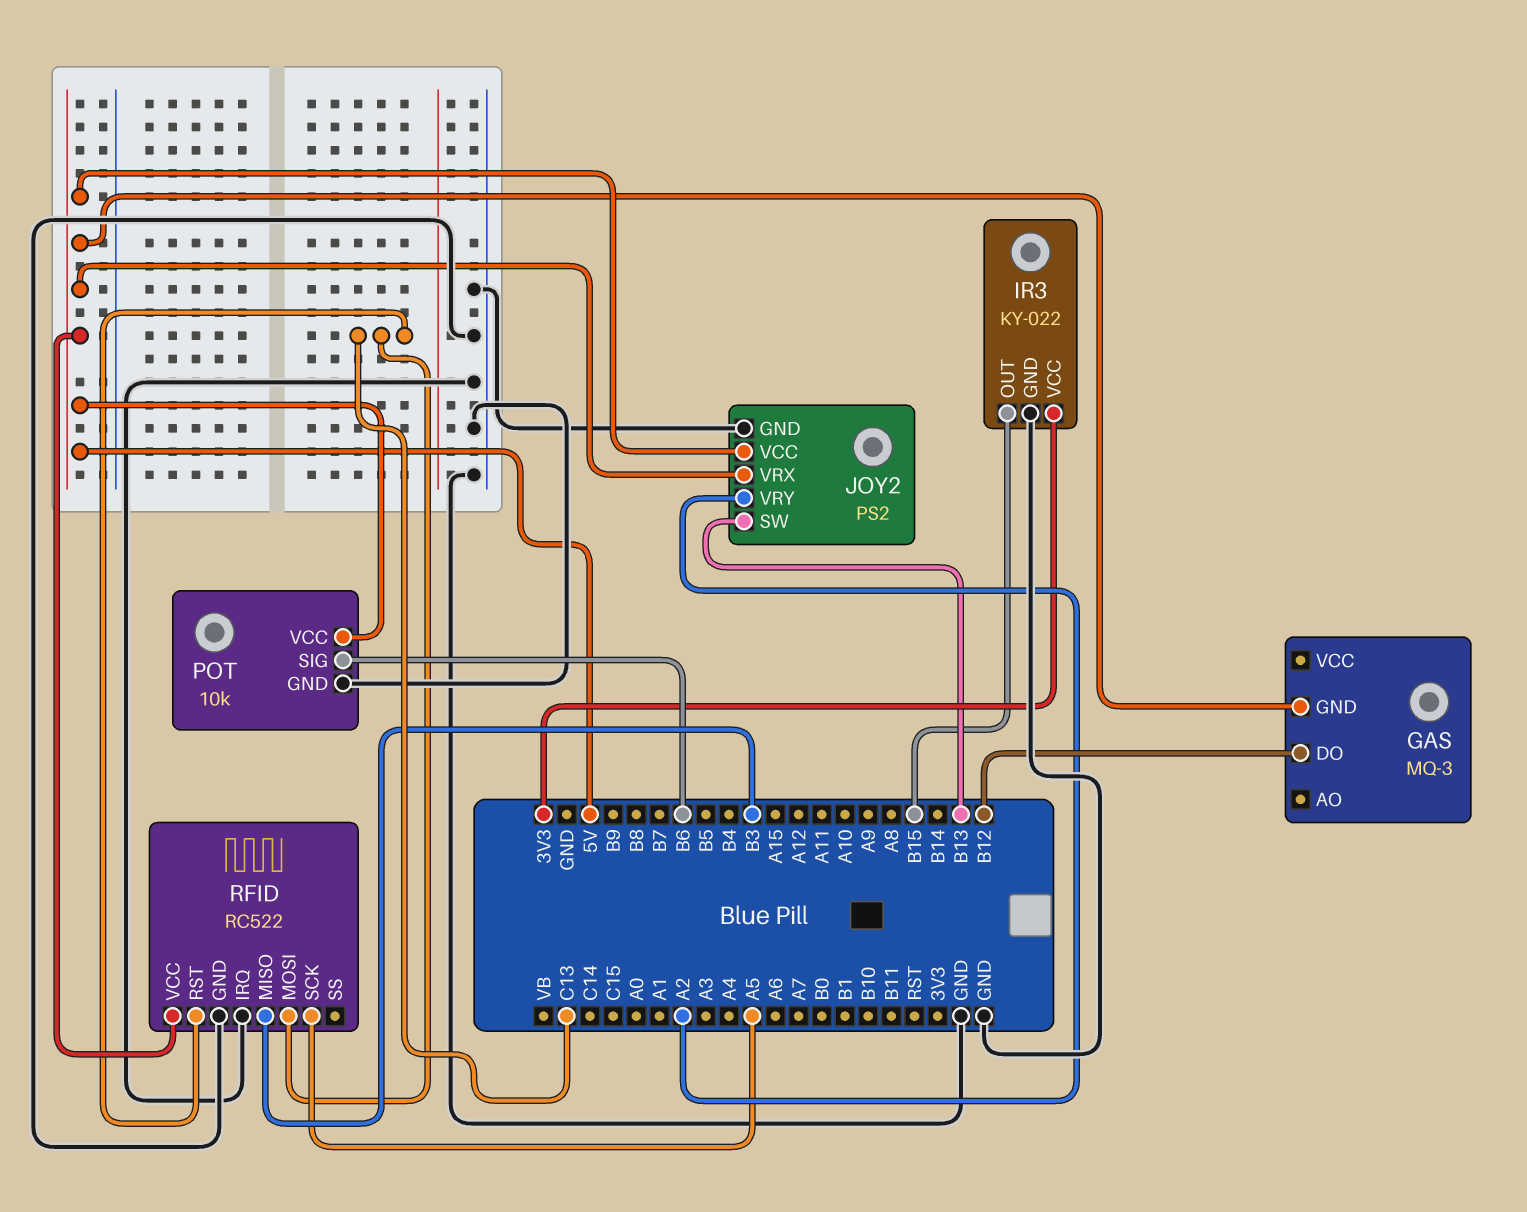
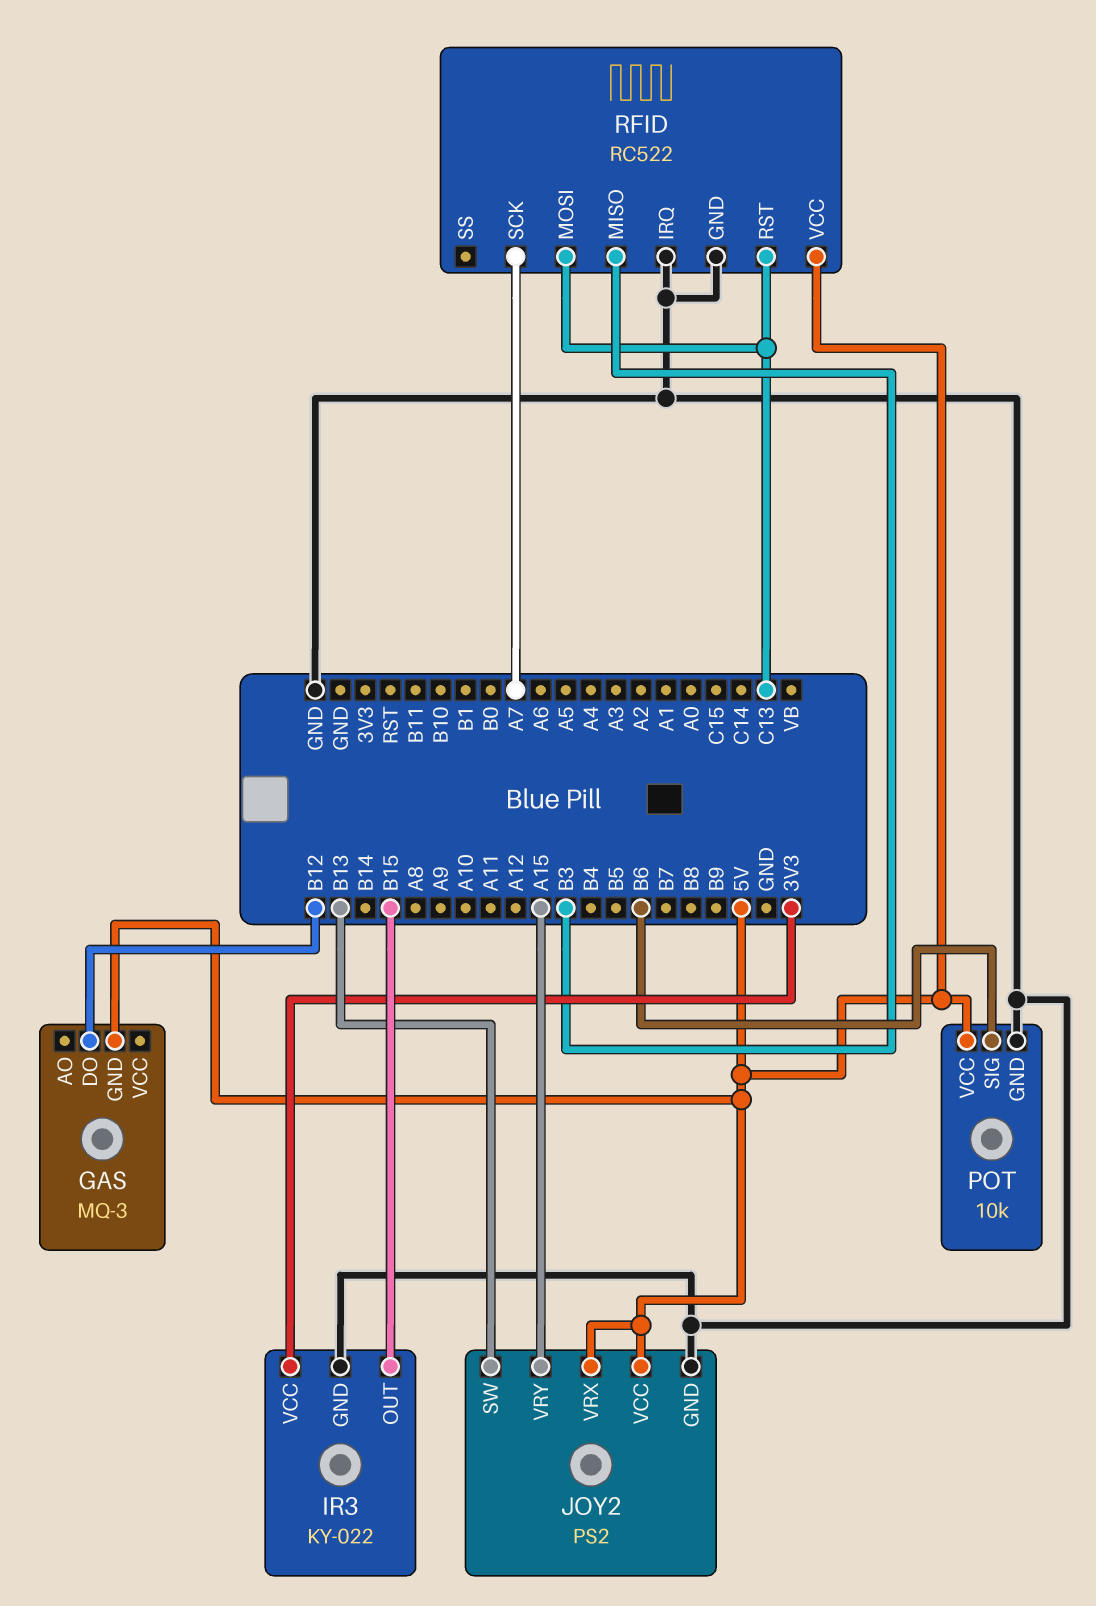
JOY2 pin VRY: A2 -> A15
RFID pin SCK: A5 -> A7

